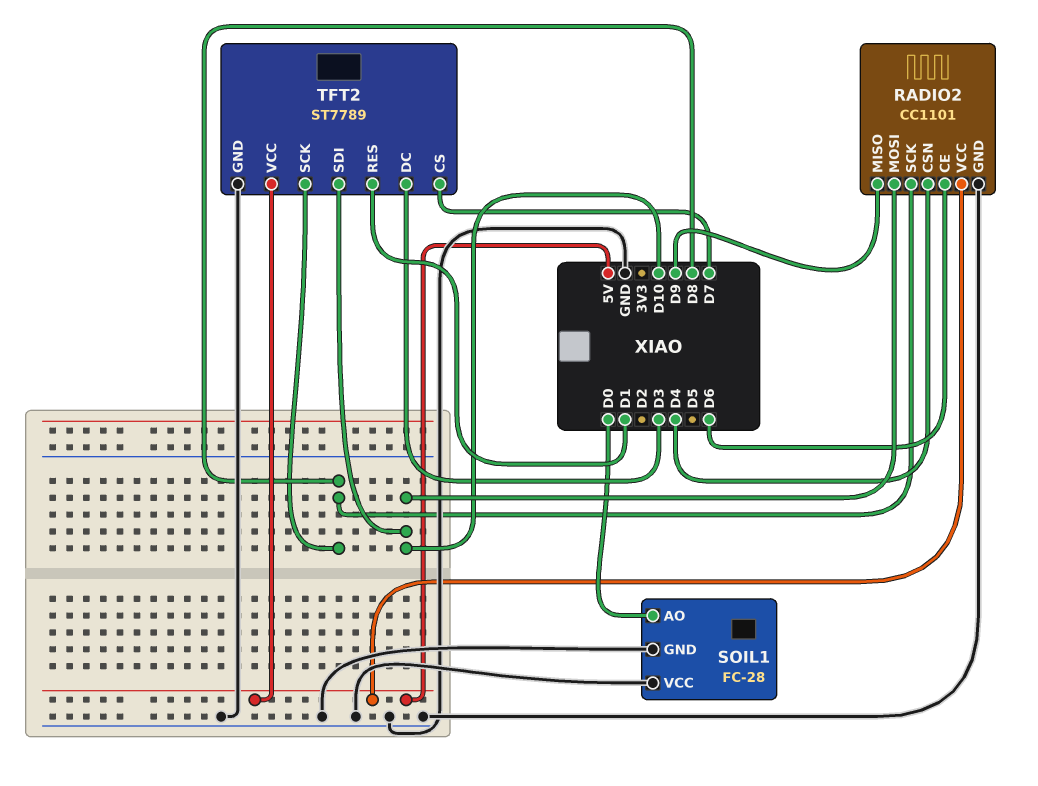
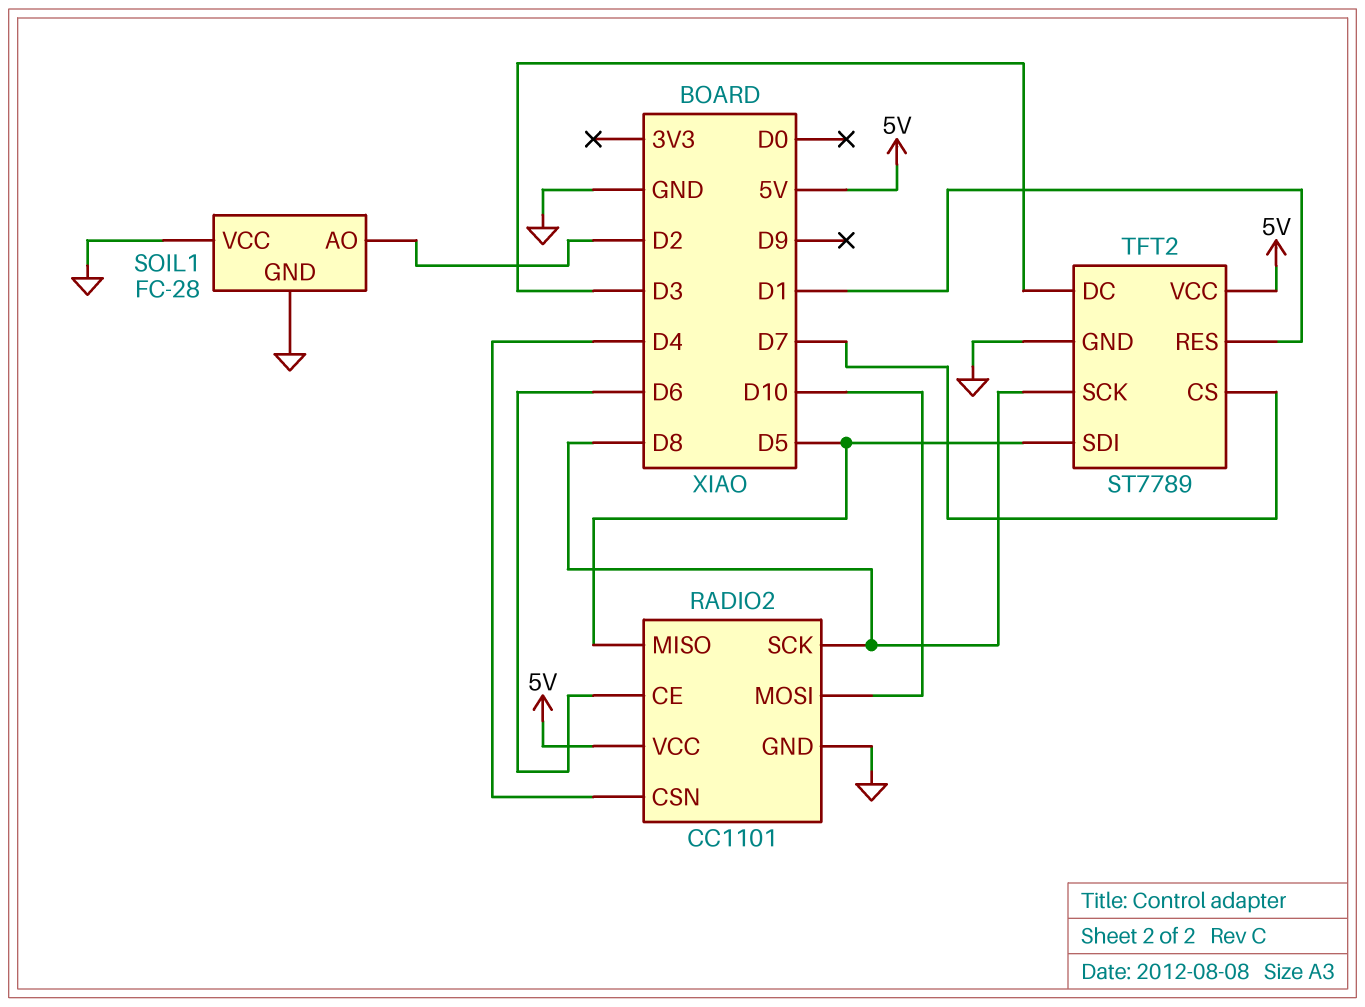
RADIO2 pin MISO: D9 -> D5
SOIL1 pin AO: D0 -> D2
TFT2 pin SDI: D10 -> D5

